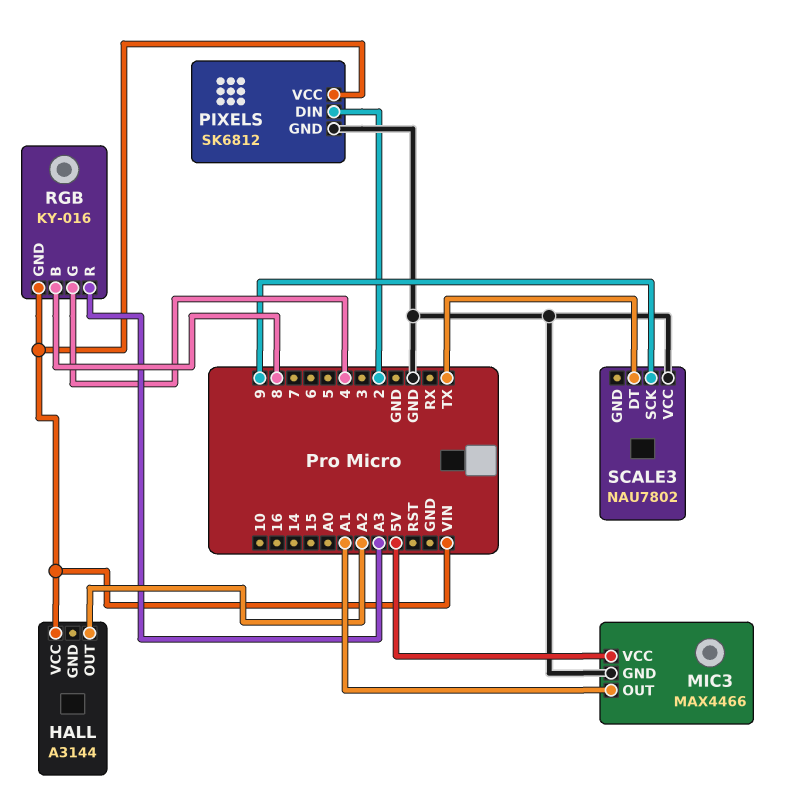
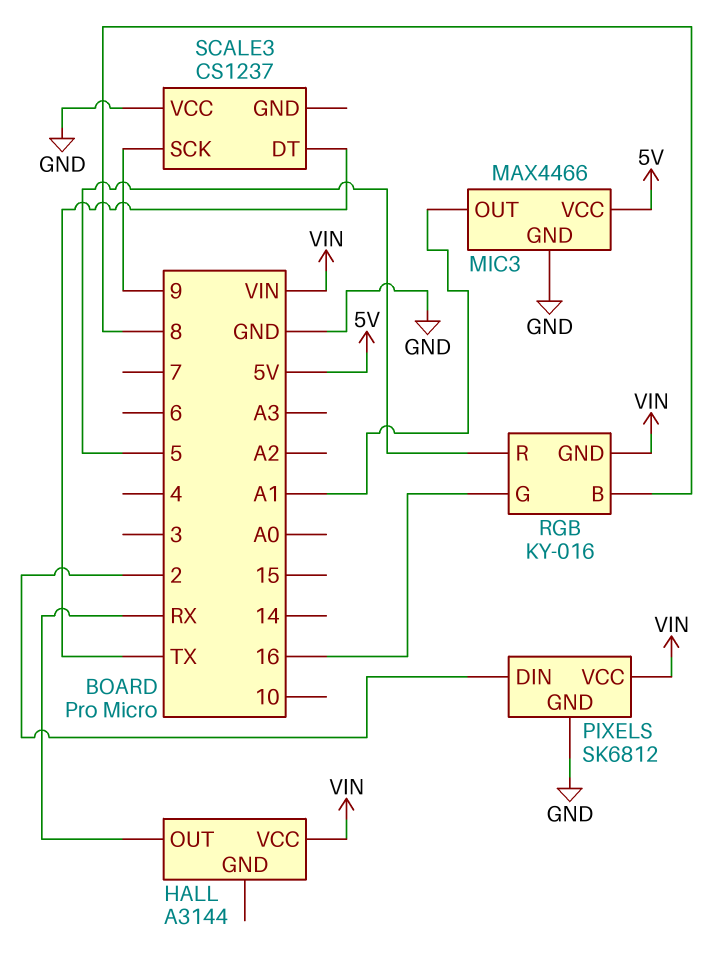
HALL pin OUT: A2 -> RX
RGB pin G: 4 -> 16
RGB pin R: A3 -> 5
SCALE3: NAU7802 -> CS1237

